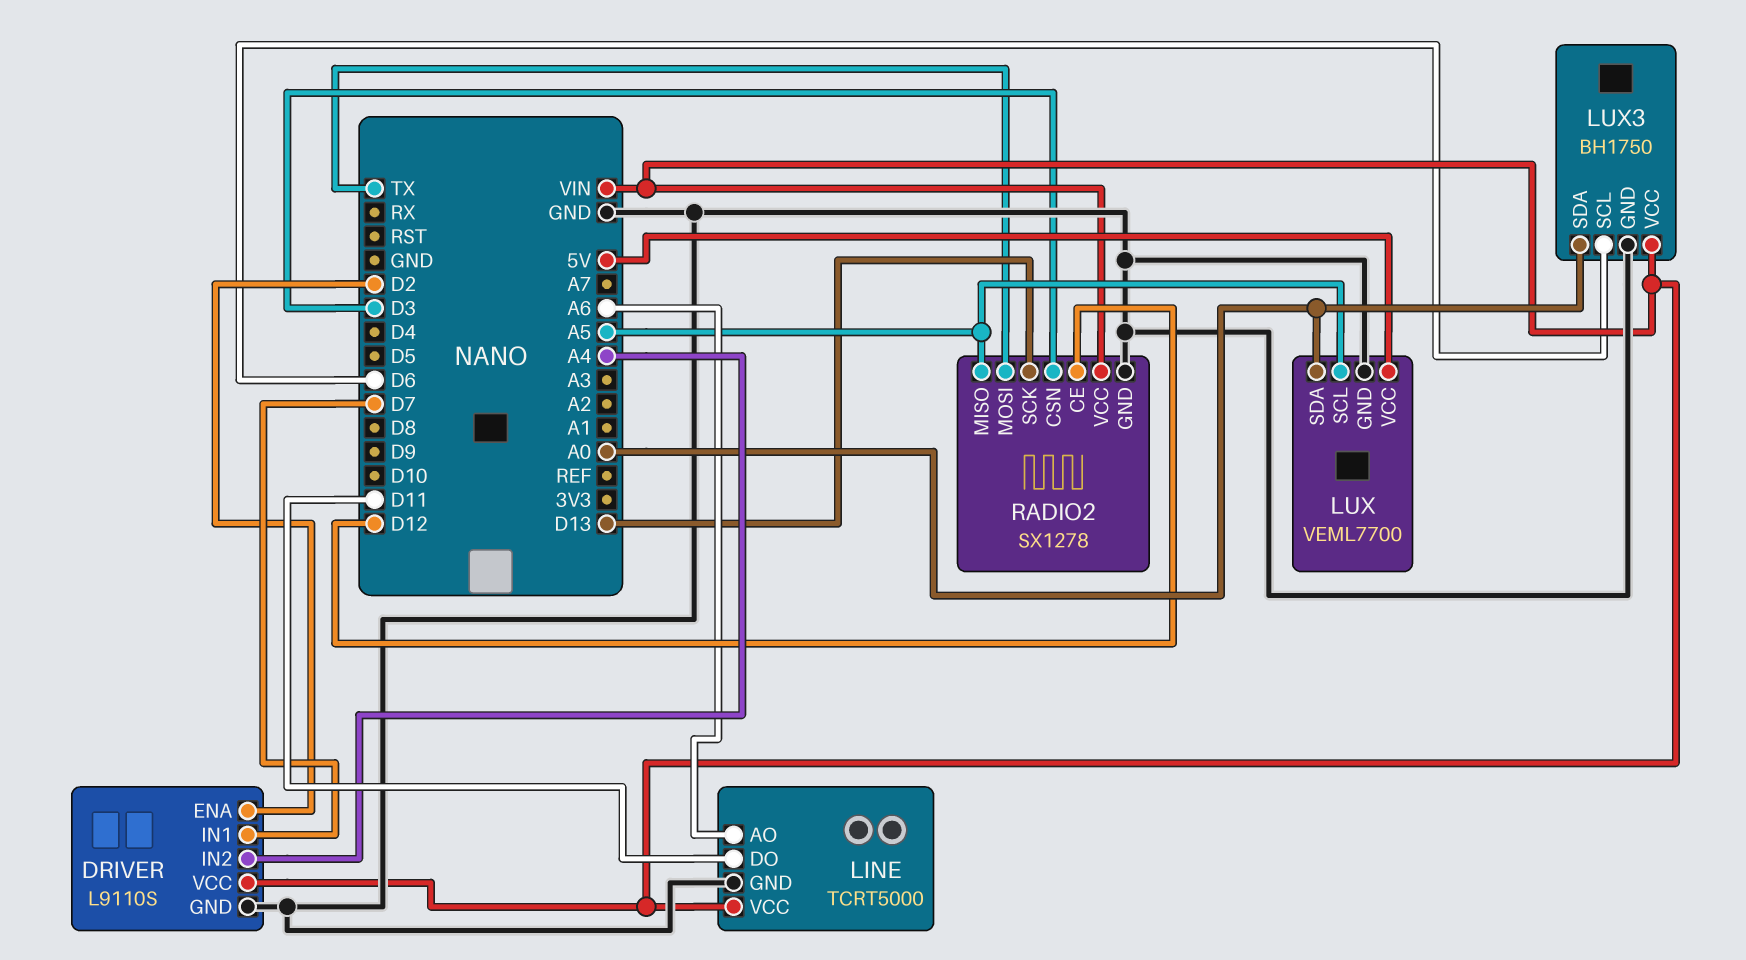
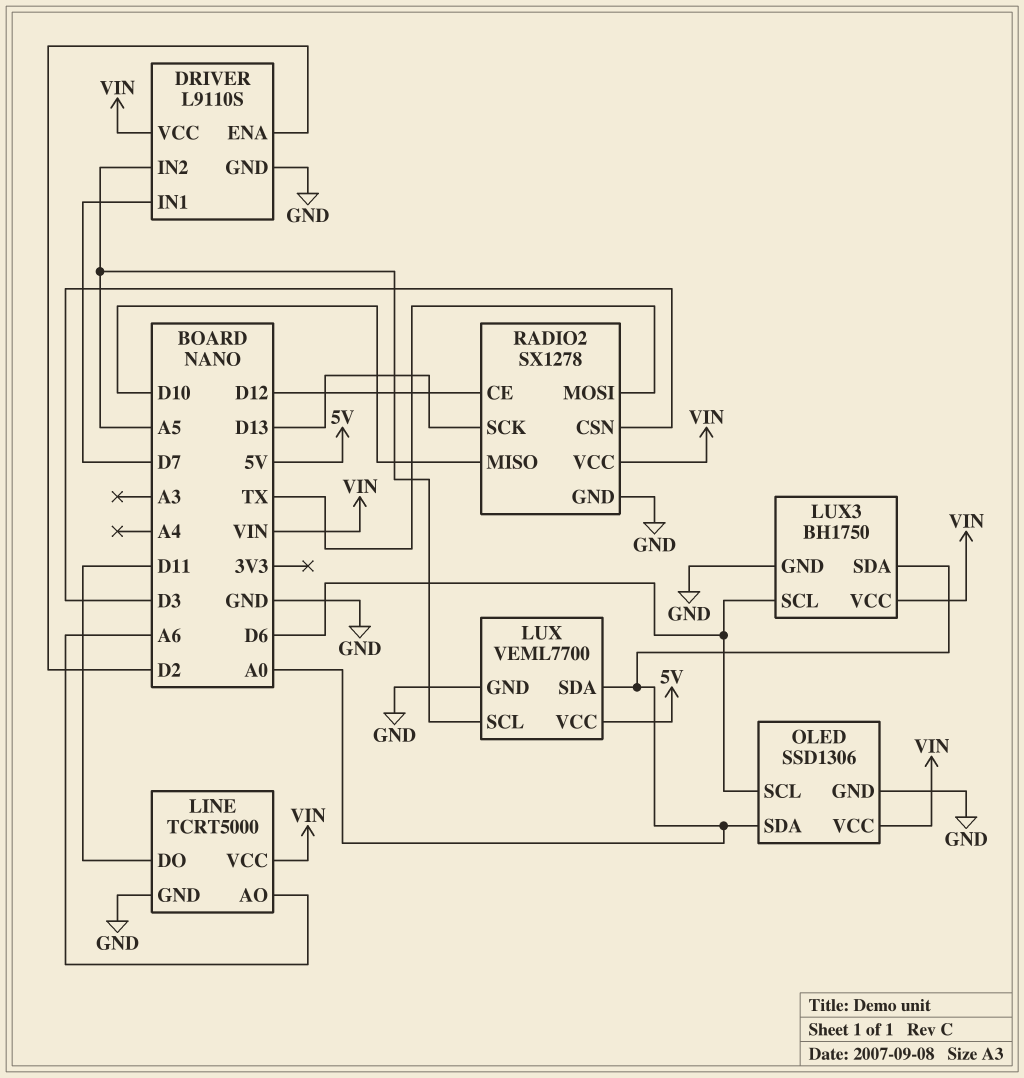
DRIVER pin IN2: A4 -> A5
OLED: none -> SSD1306
OLED pin GND: none -> GND
OLED pin SCL: none -> D6
OLED pin SDA: none -> A0
OLED pin VCC: none -> VIN
RADIO2 pin MISO: A5 -> D10

